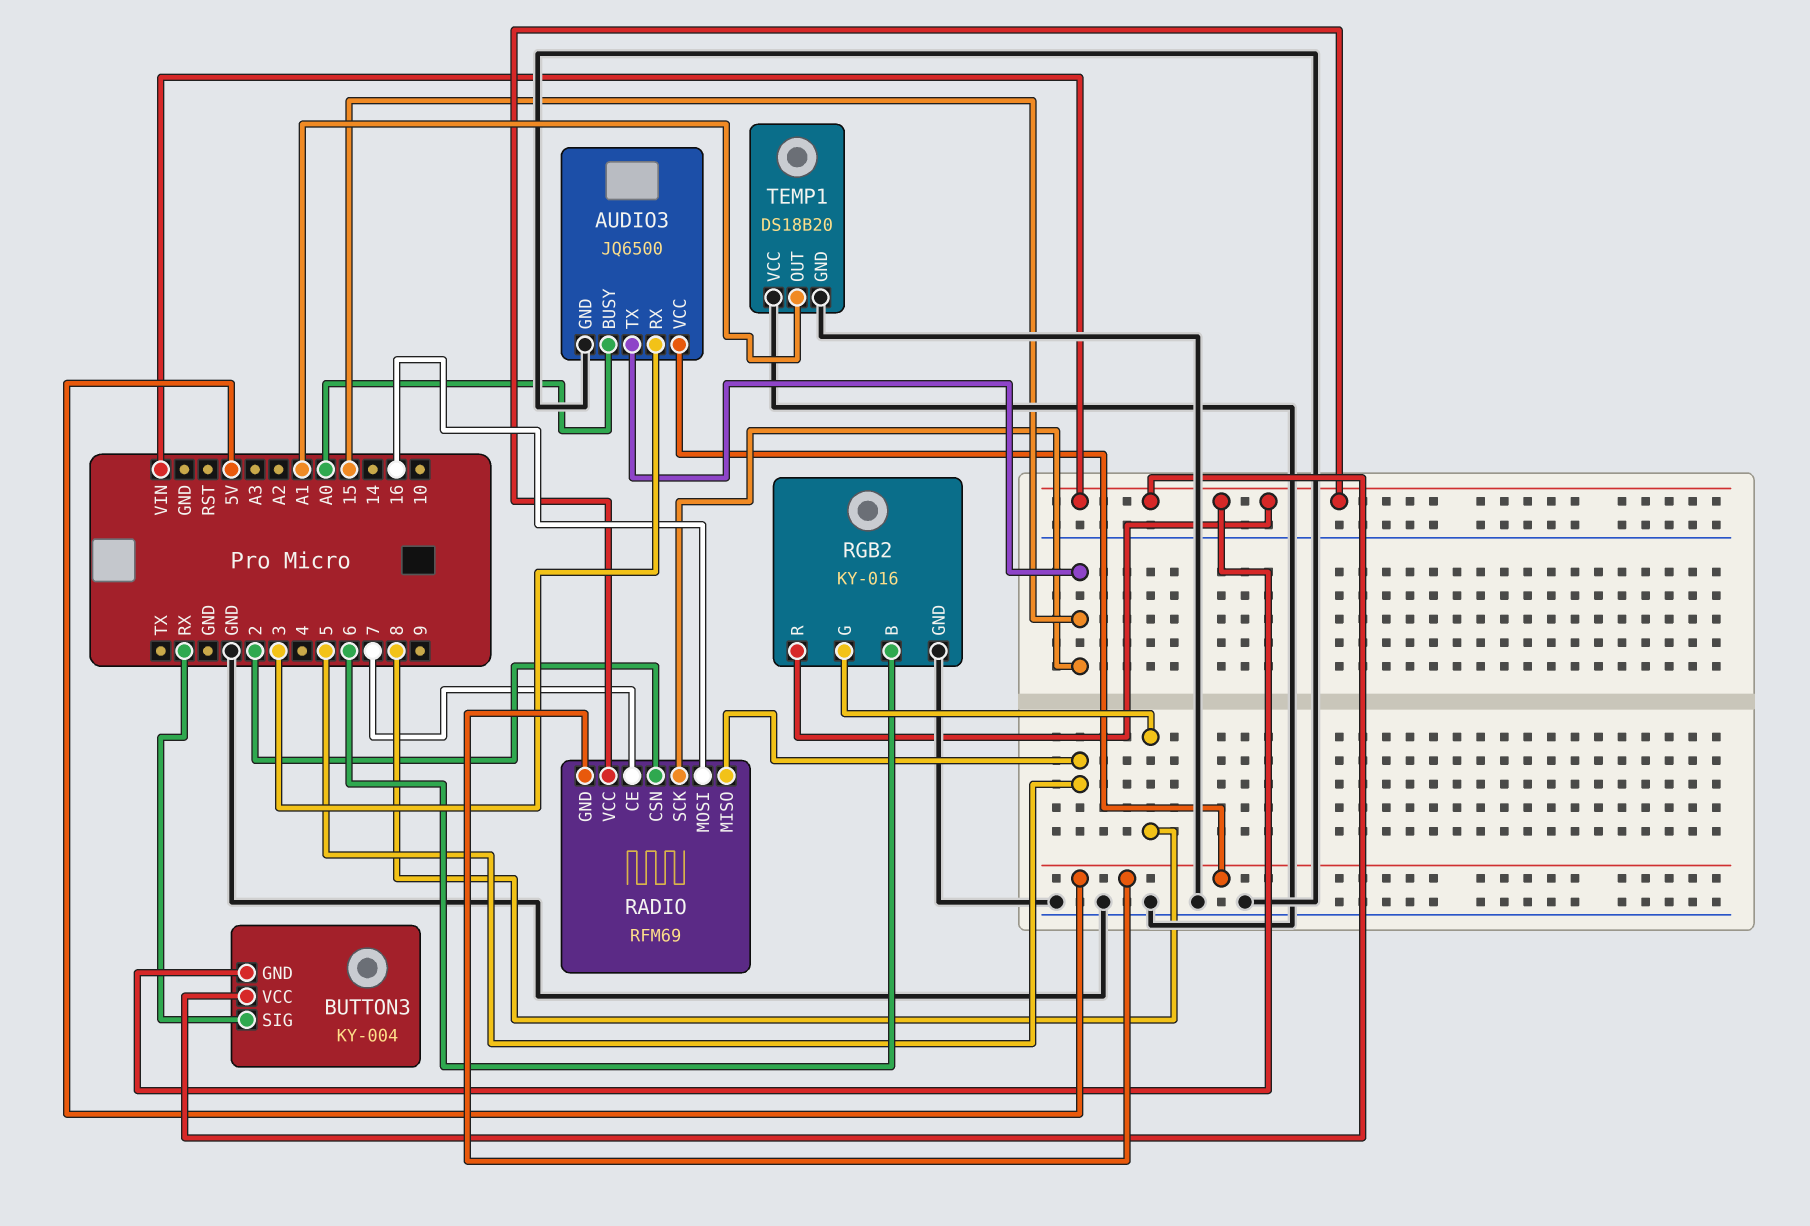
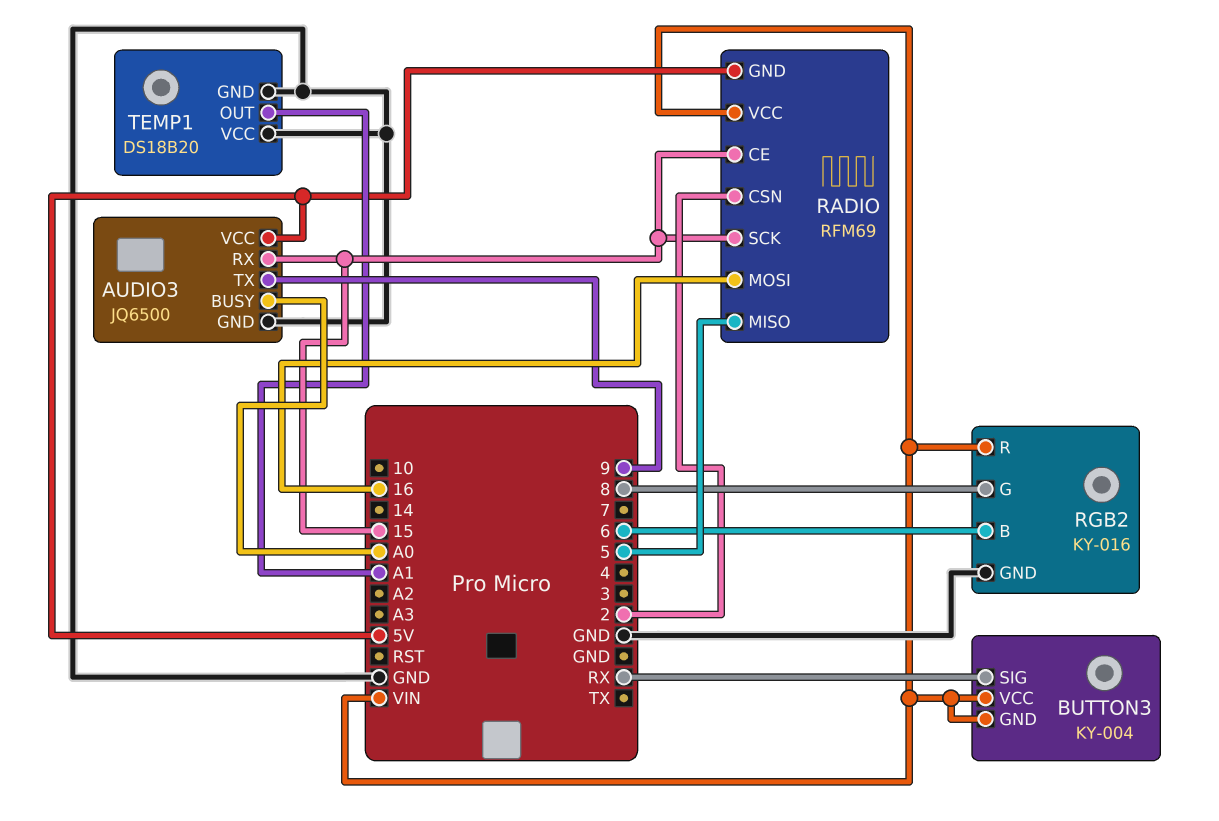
AUDIO3 pin RX: 3 -> 15
AUDIO3 pin TX: 15 -> 9
RADIO pin CE: 7 -> 15

